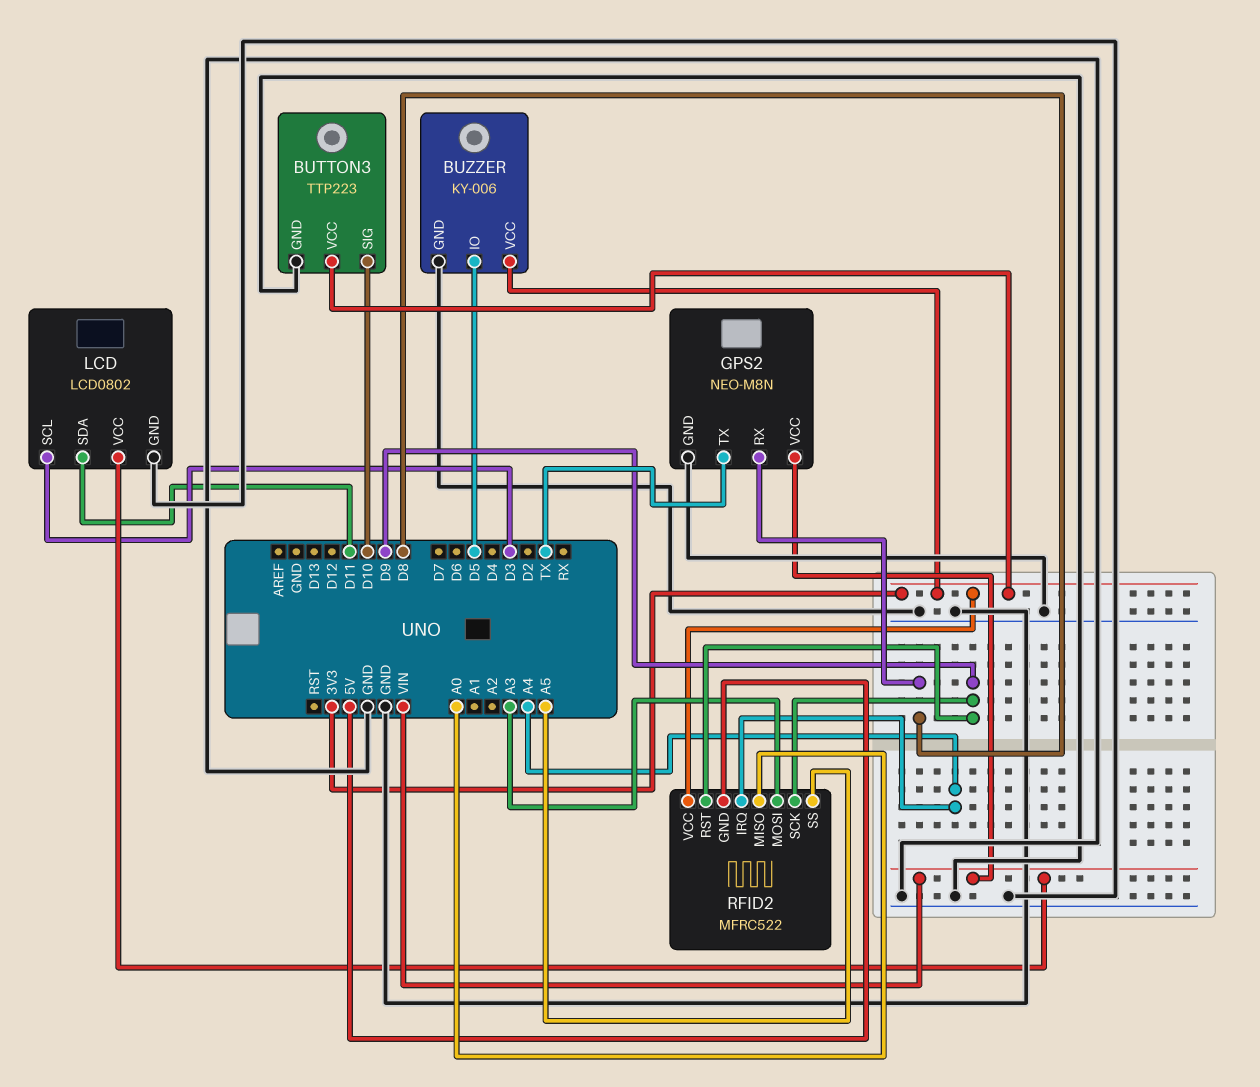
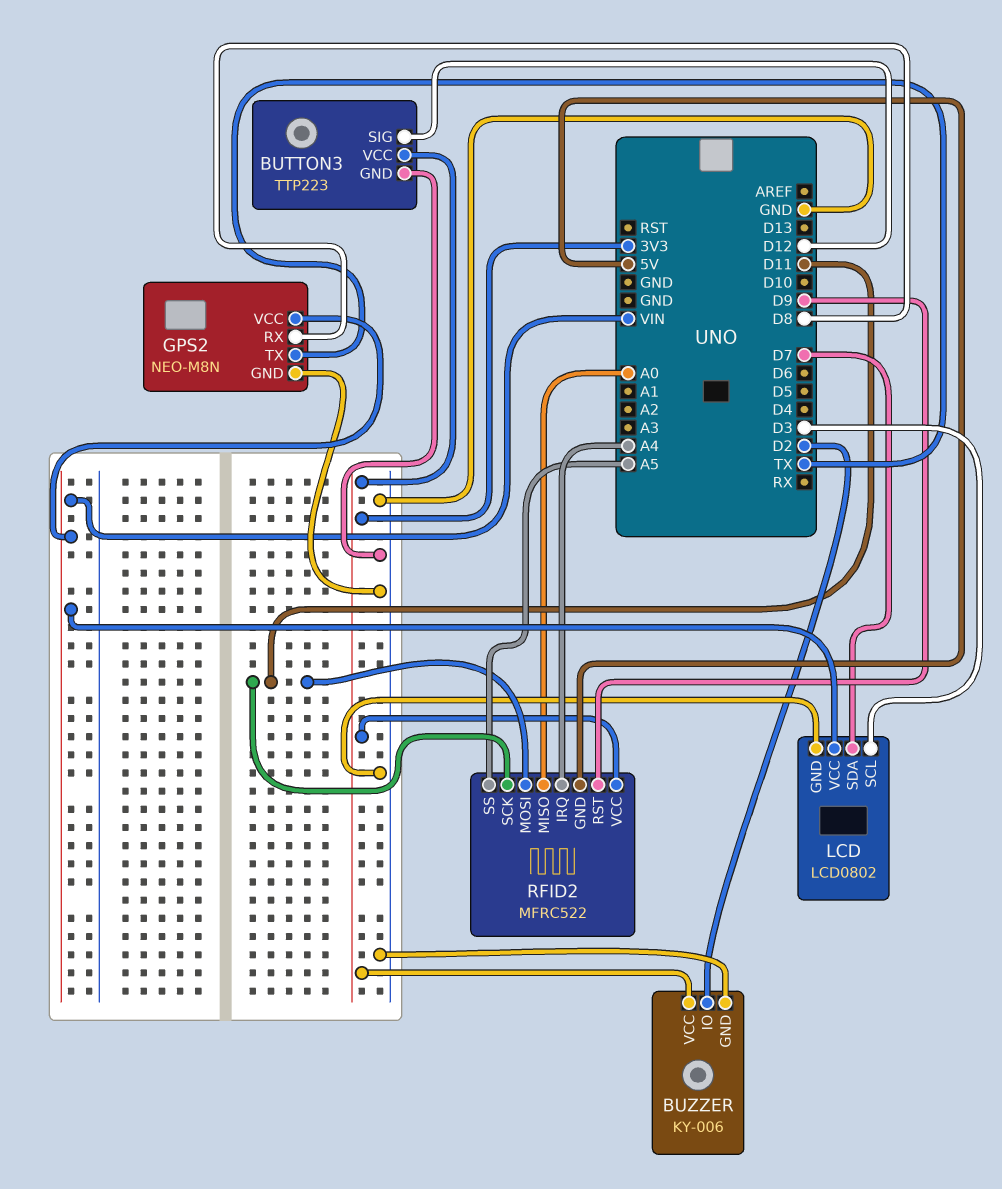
BUTTON3 pin SIG: D10 -> D12
BUZZER pin IO: D5 -> D2
LCD pin SDA: D11 -> D7
RFID2 pin MOSI: A3 -> D11
RFID2 pin SCK: D9 -> D11

